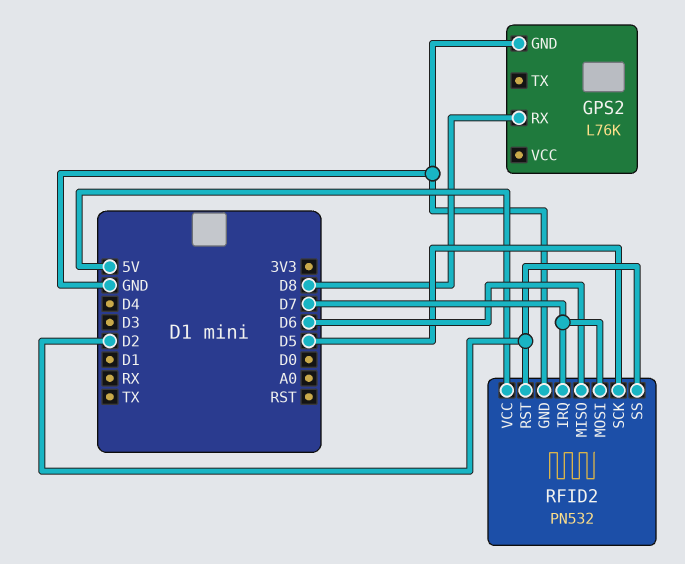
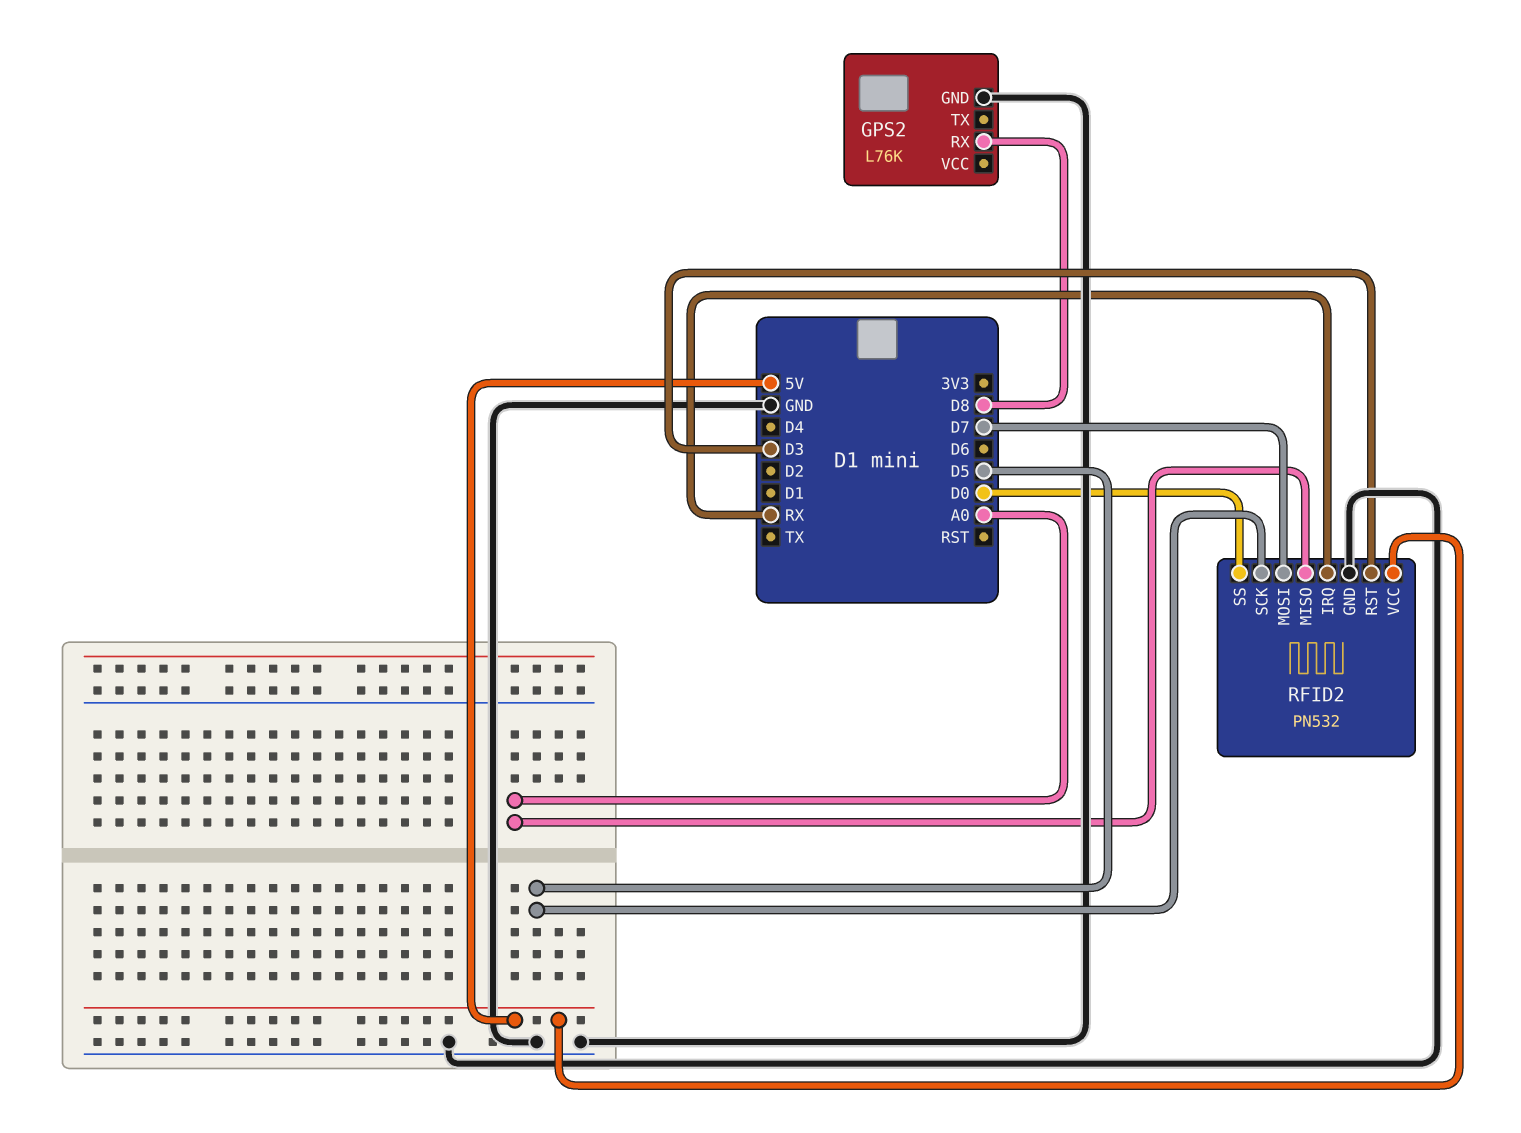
RFID2 pin IRQ: D7 -> RX
RFID2 pin MISO: D6 -> A0
RFID2 pin RST: D2 -> D3
RFID2 pin SS: D2 -> D0

